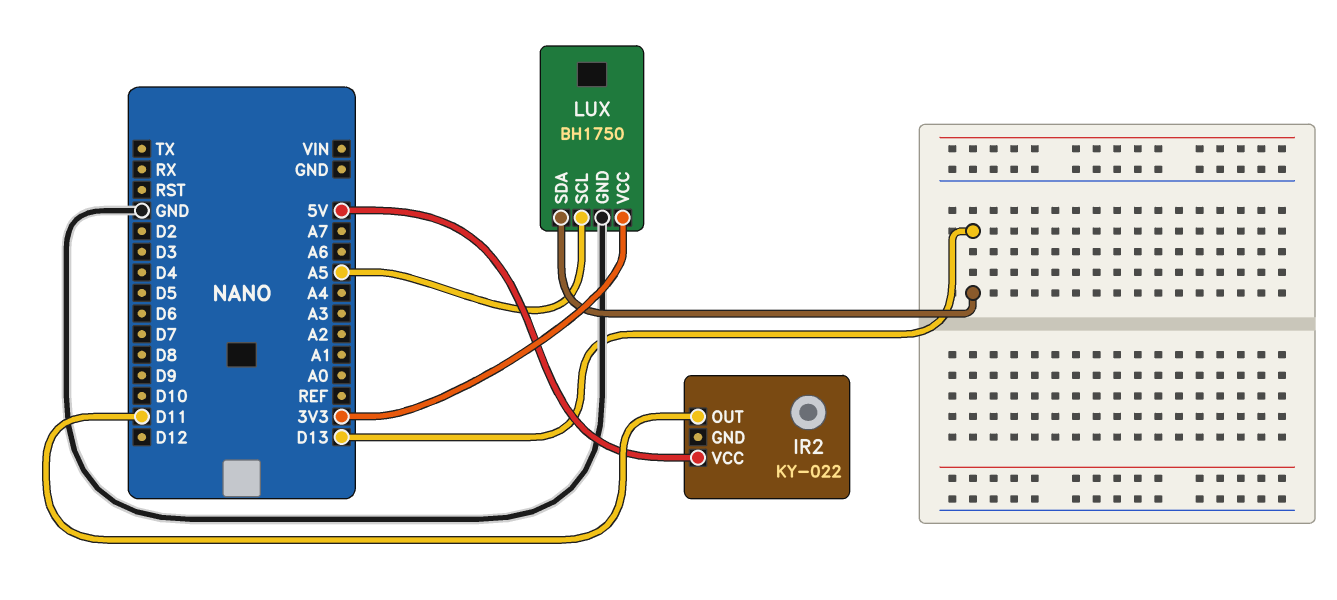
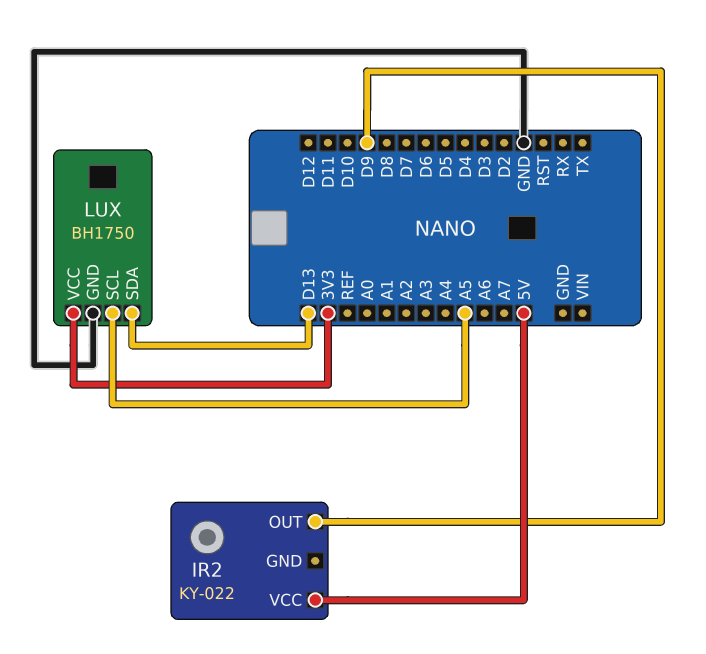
IR2 pin OUT: D11 -> D9

